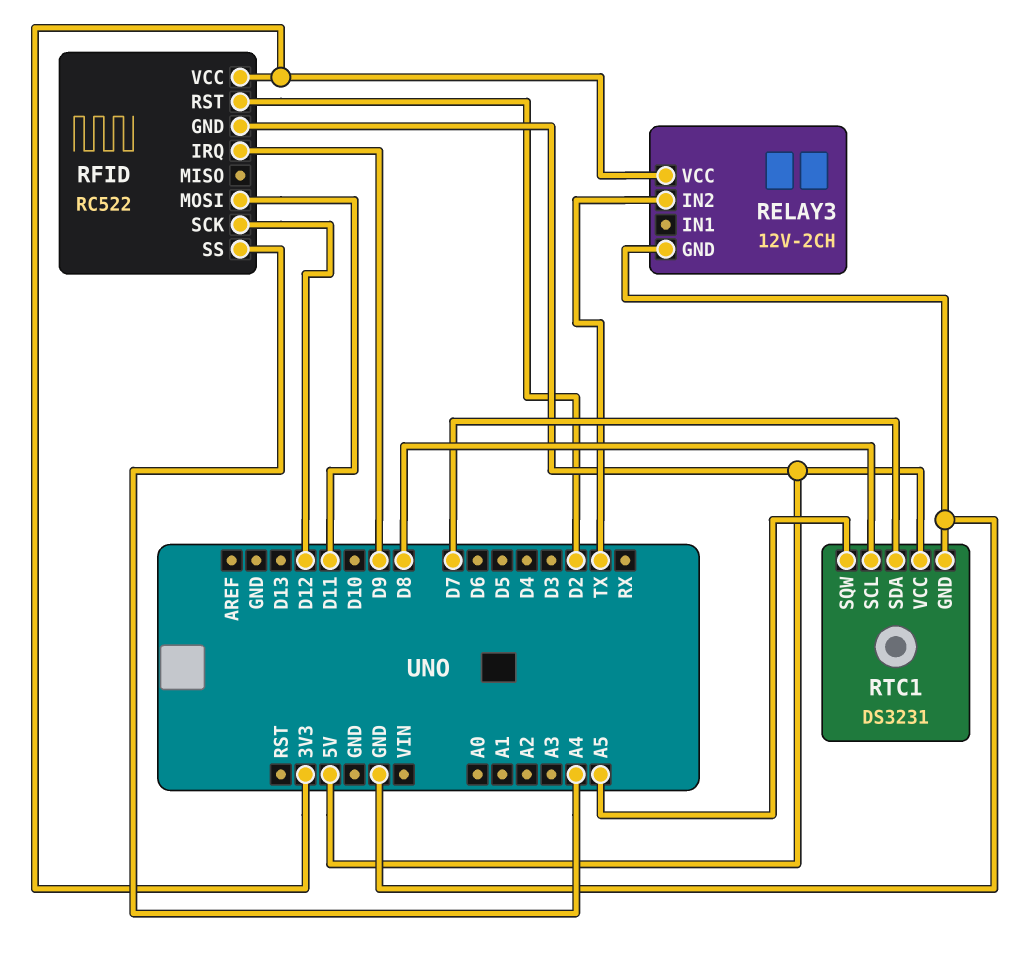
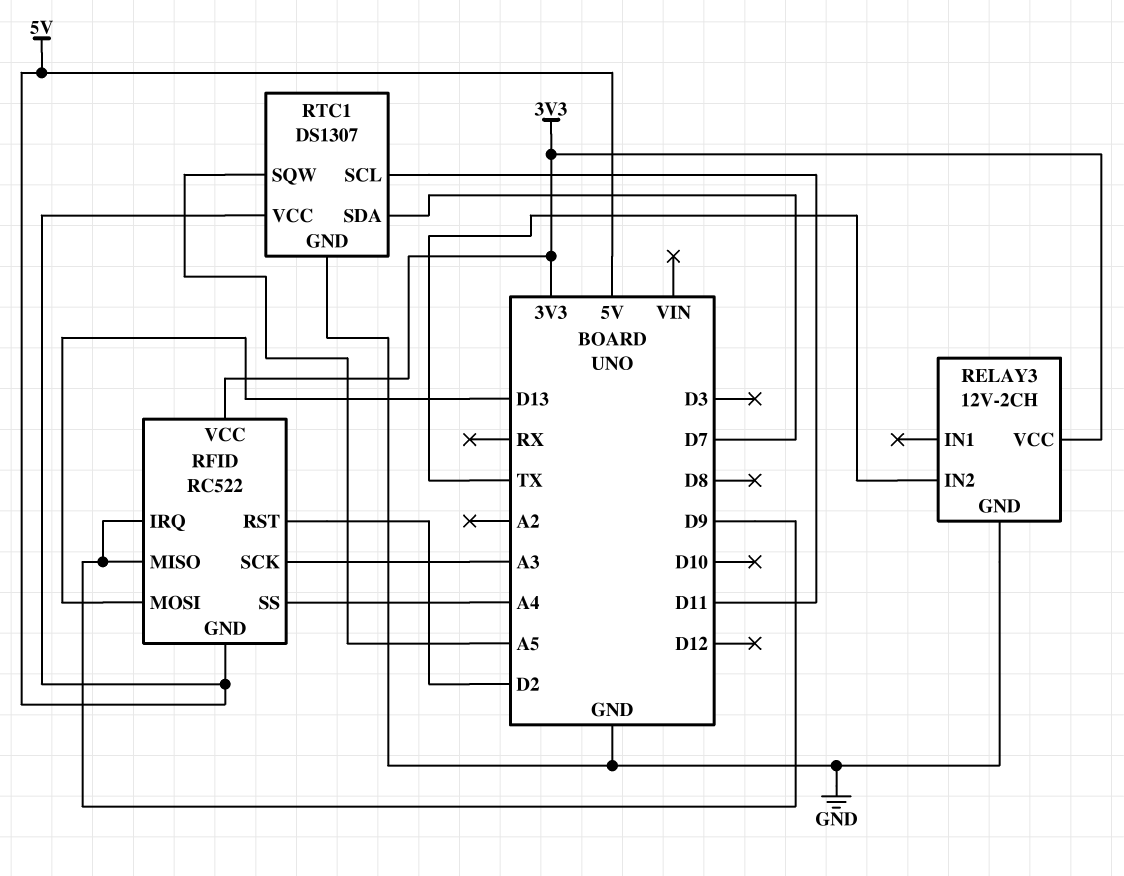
RFID pin MISO: none -> D9
RFID pin MOSI: D11 -> D13
RFID pin SCK: D12 -> A3
RTC1: DS3231 -> DS1307
RTC1 pin SCL: D8 -> D11

